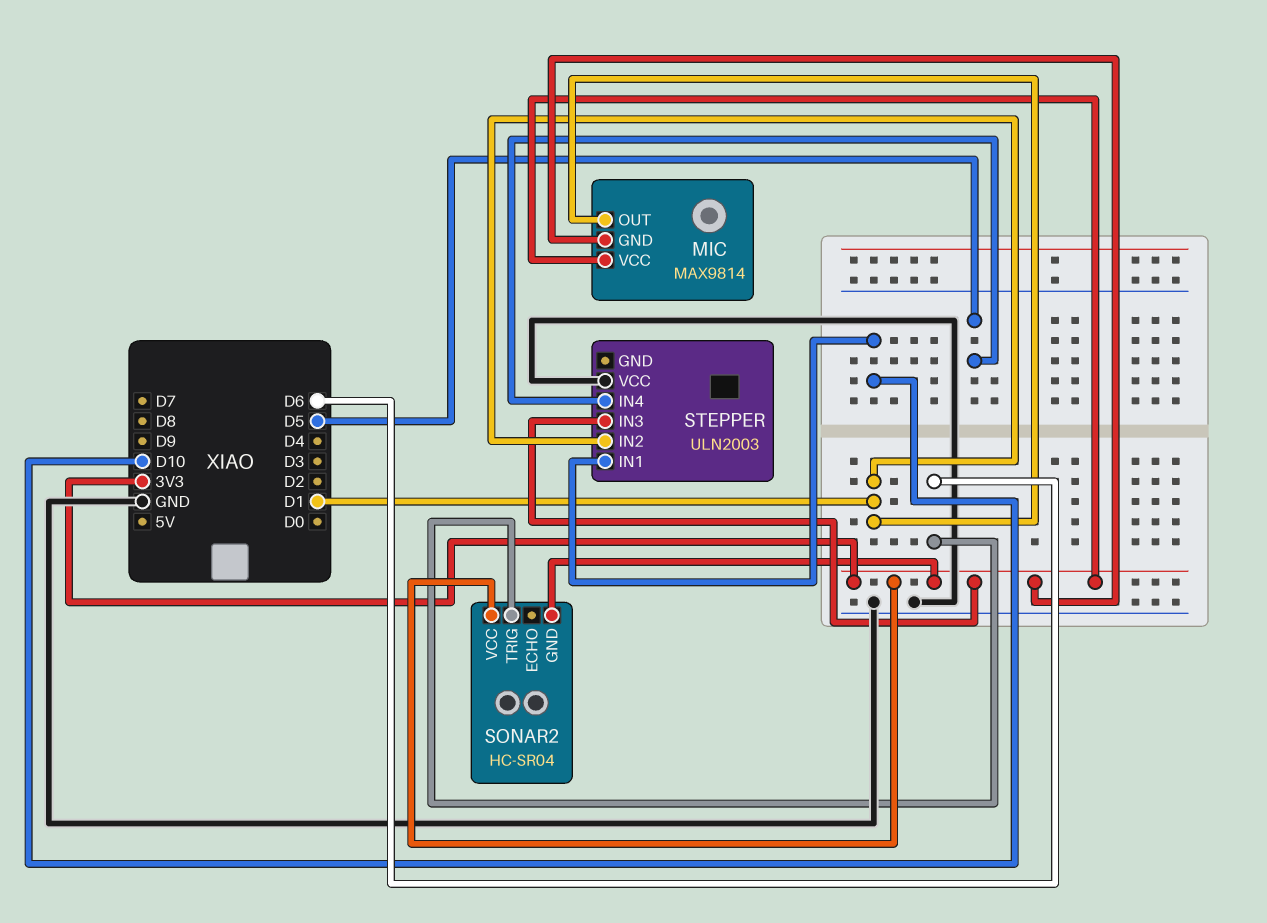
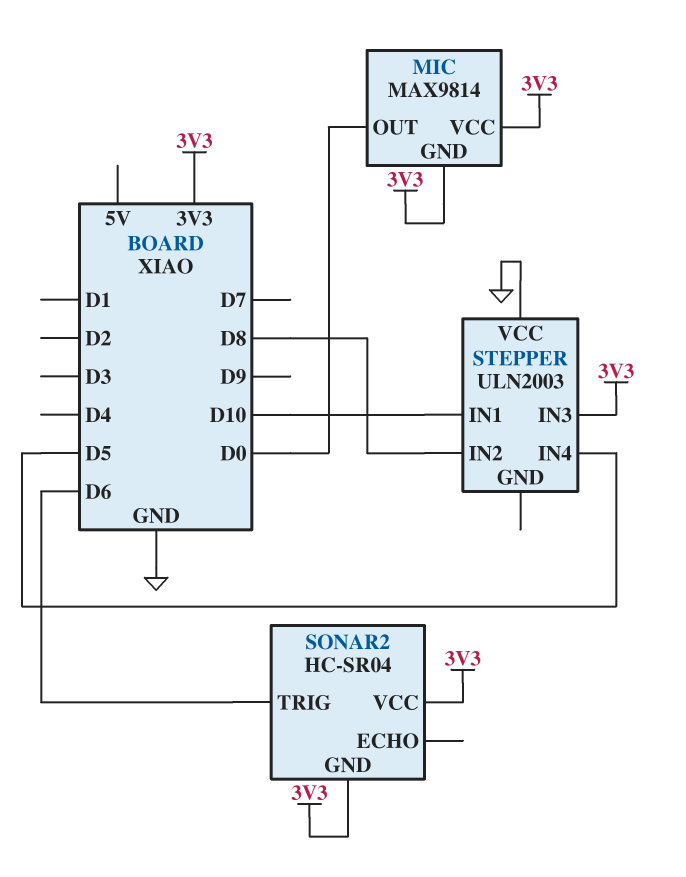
MIC pin OUT: D1 -> D0
STEPPER pin IN2: D1 -> D8

